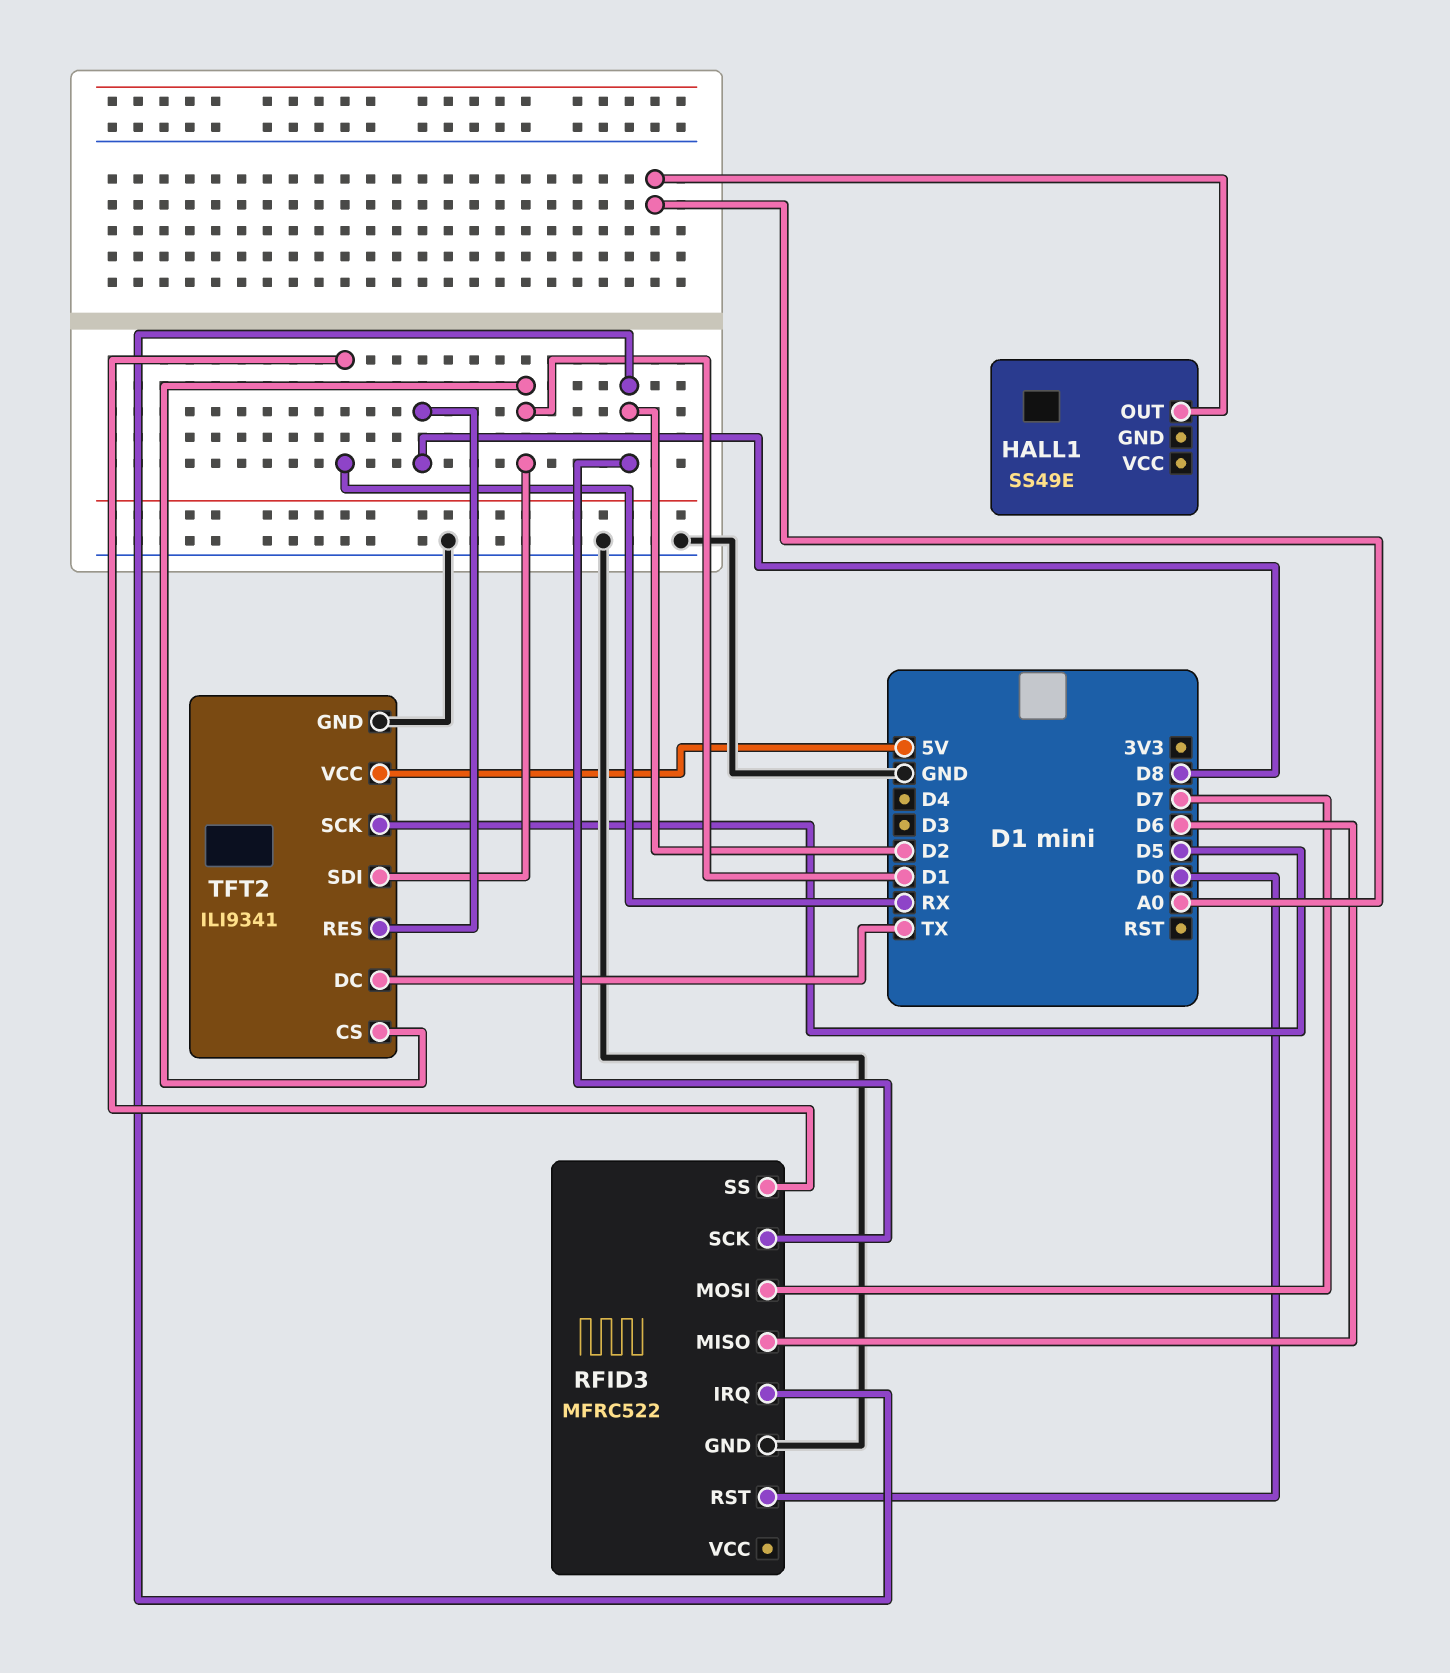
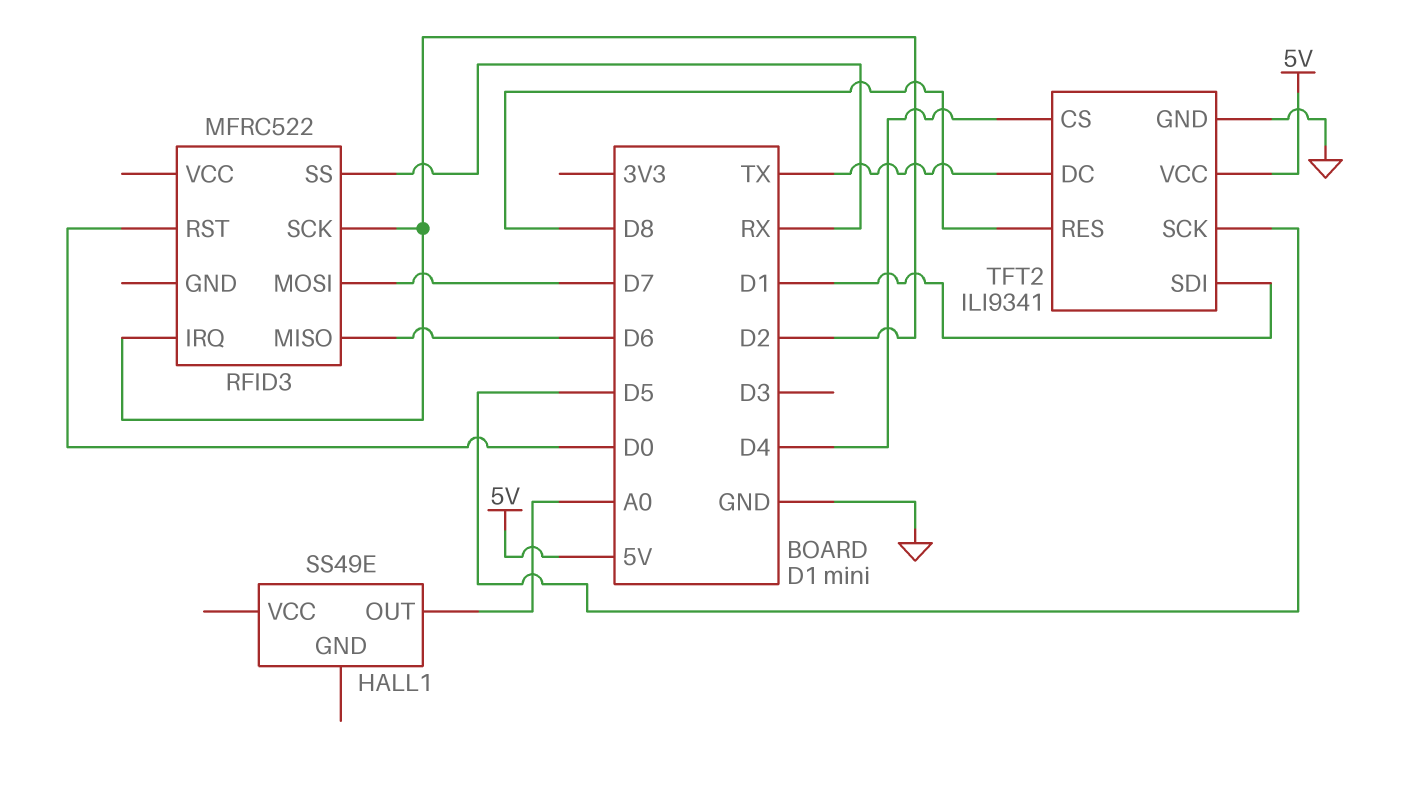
RFID3 pin GND: GND -> none
TFT2 pin CS: D1 -> D4

